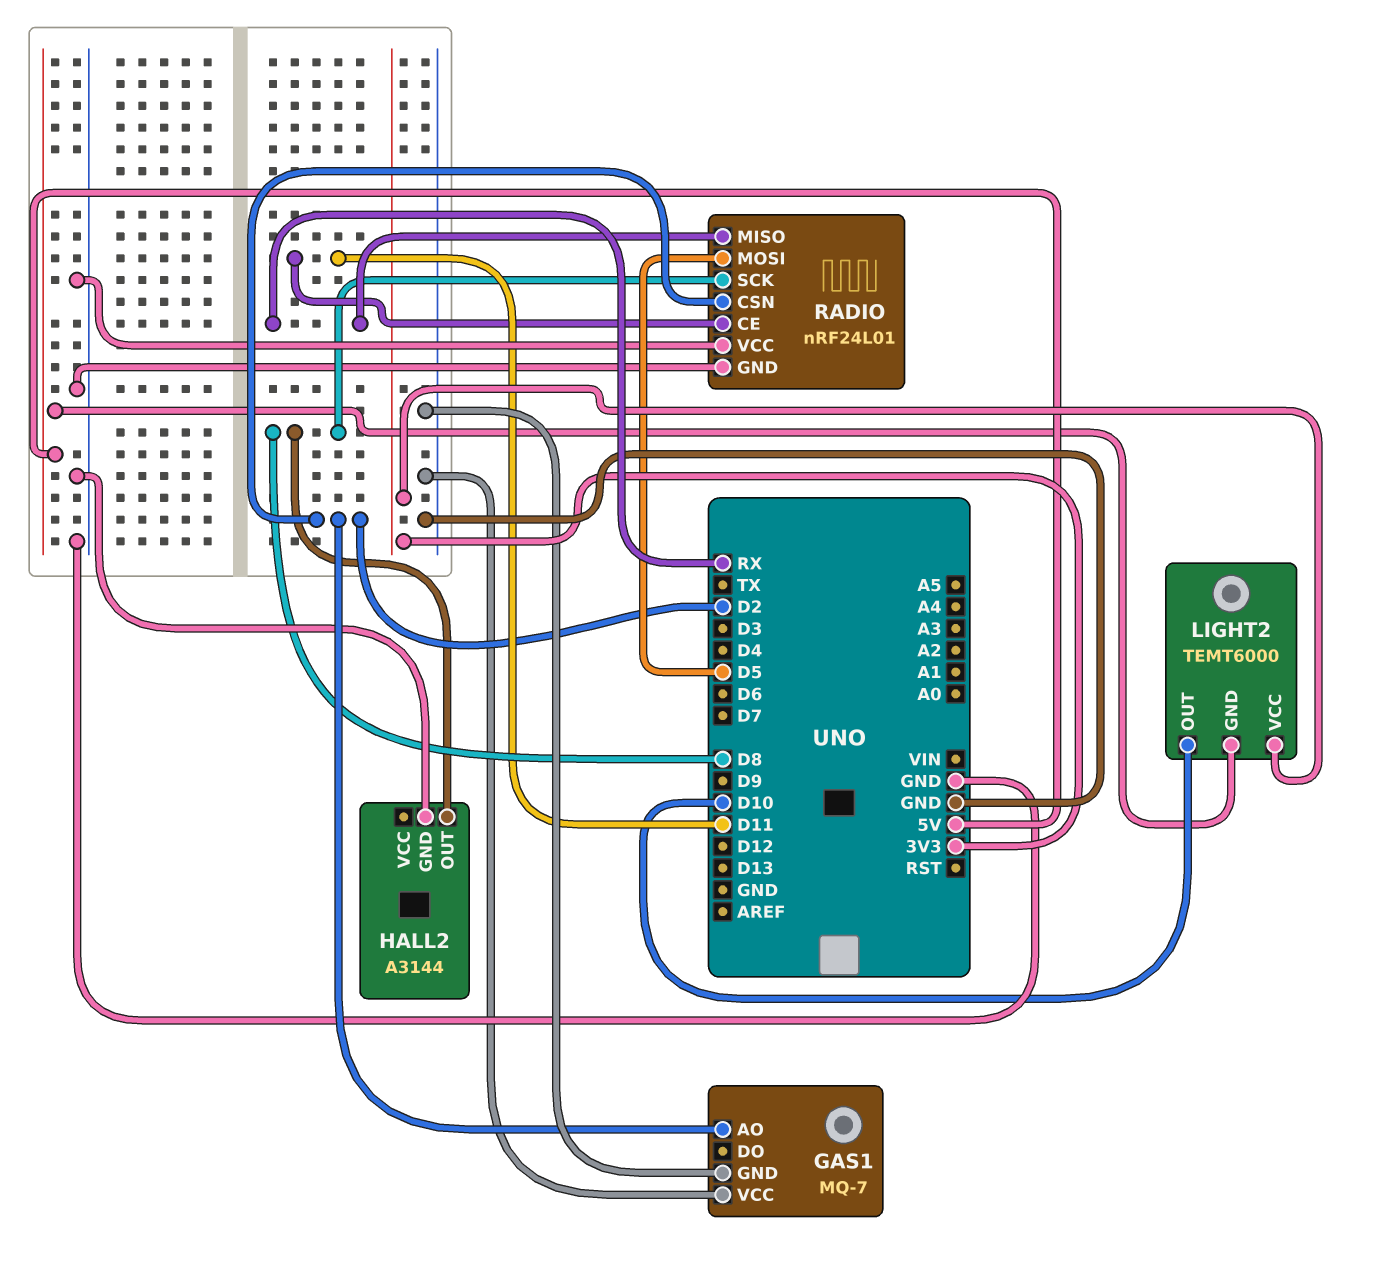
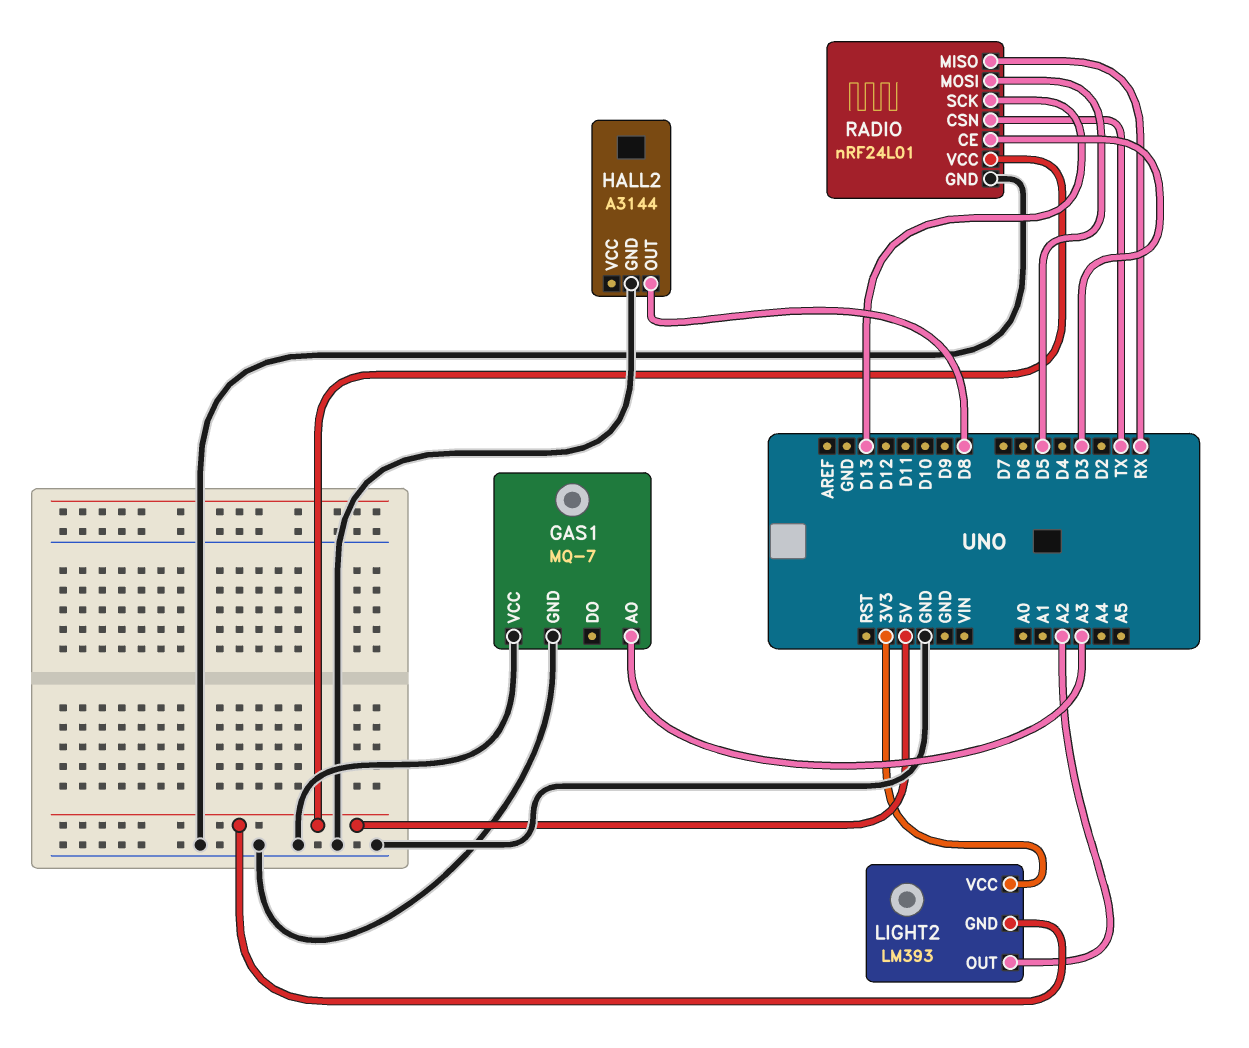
GAS1 pin AO: D2 -> A3
LIGHT2: TEMT6000 -> LM393
LIGHT2 pin OUT: D10 -> A2
RADIO pin CE: D11 -> D3
RADIO pin CSN: D2 -> TX
RADIO pin SCK: D8 -> D13
RADIO pin VCC: GND -> 5V

